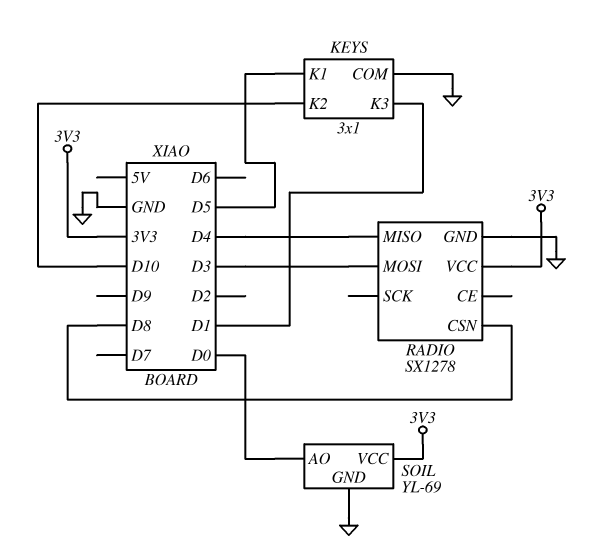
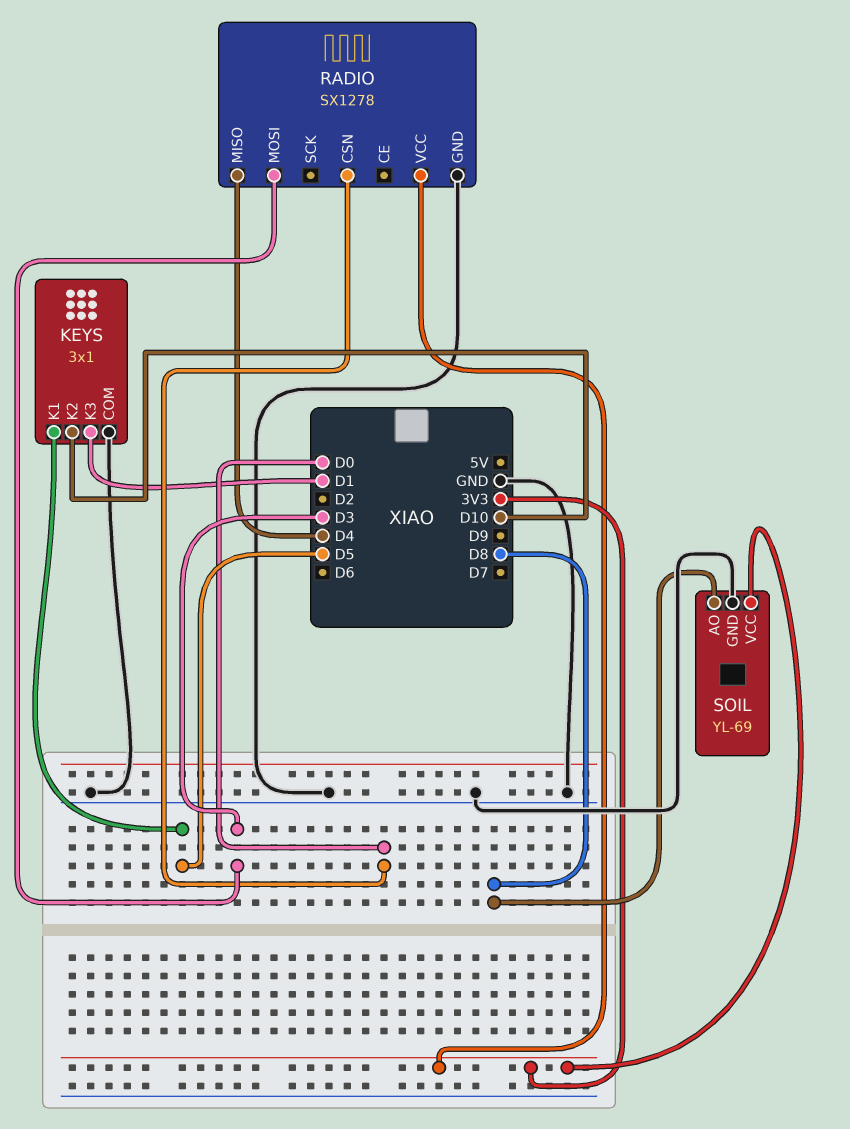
RADIO pin CSN: D8 -> D0
SOIL pin AO: D0 -> D8

